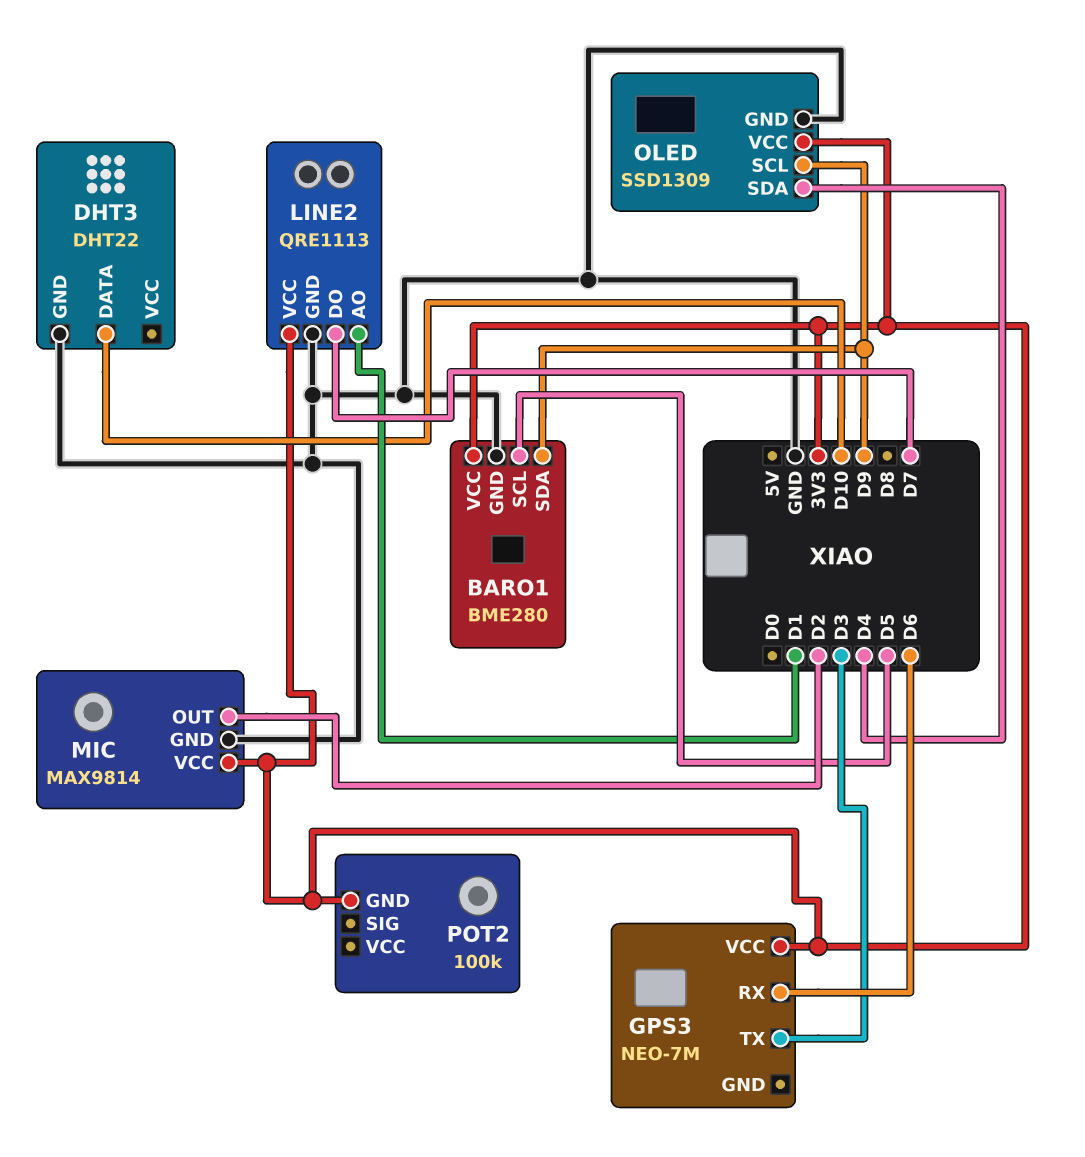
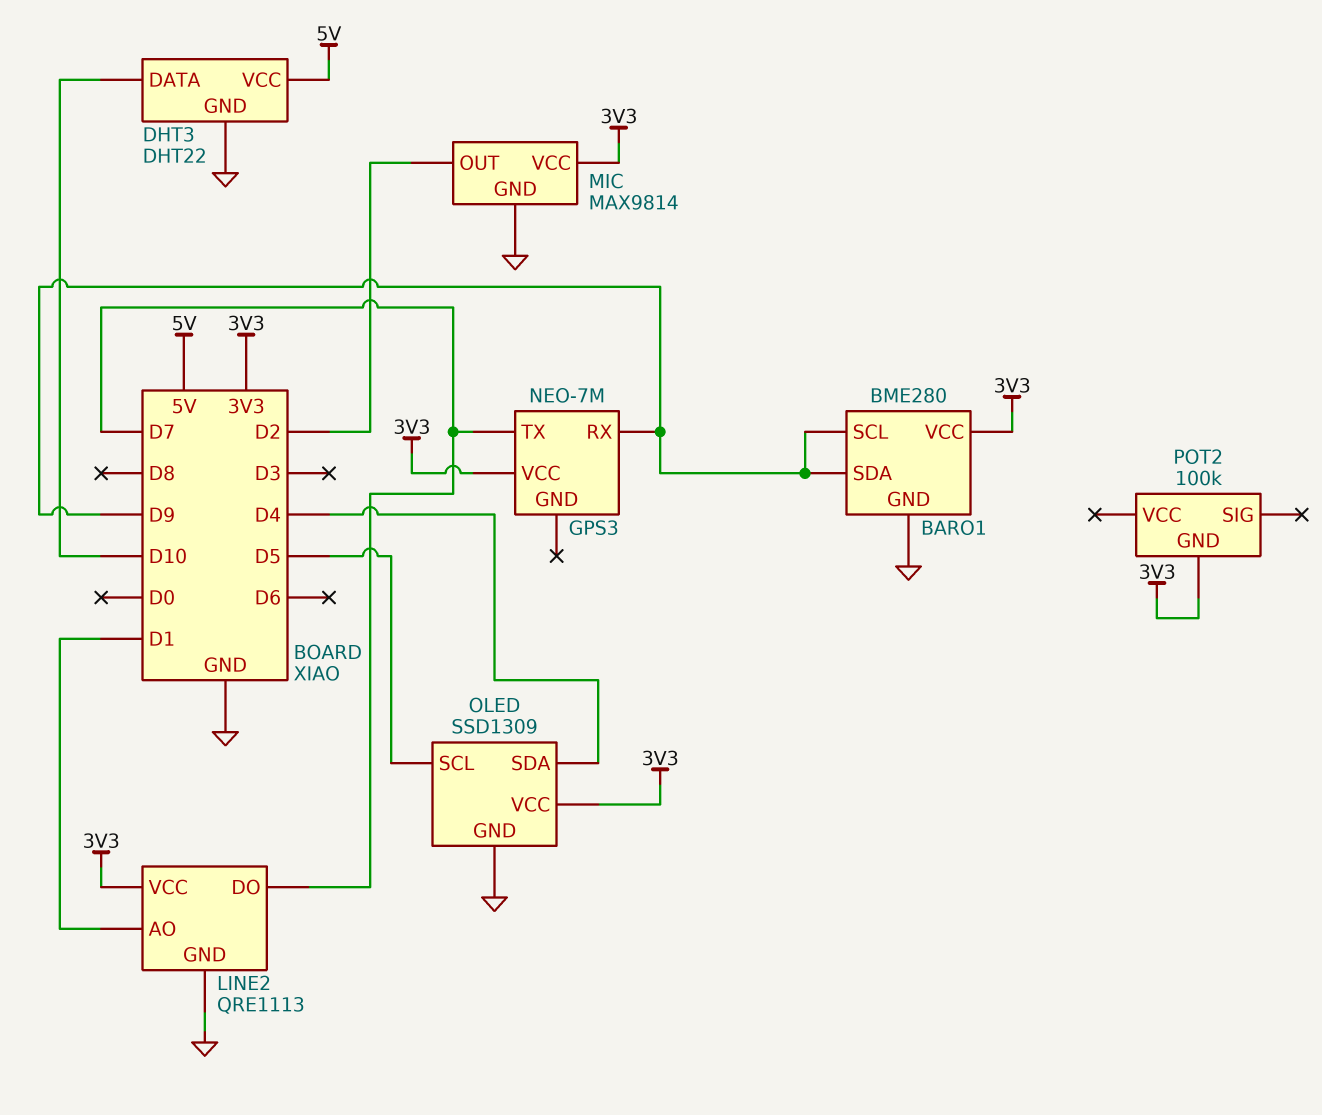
BARO1 pin SCL: D5 -> D9
DHT3 pin VCC: none -> 5V
GPS3 pin RX: D6 -> D9
GPS3 pin TX: D3 -> D7
OLED pin SCL: D9 -> D5

